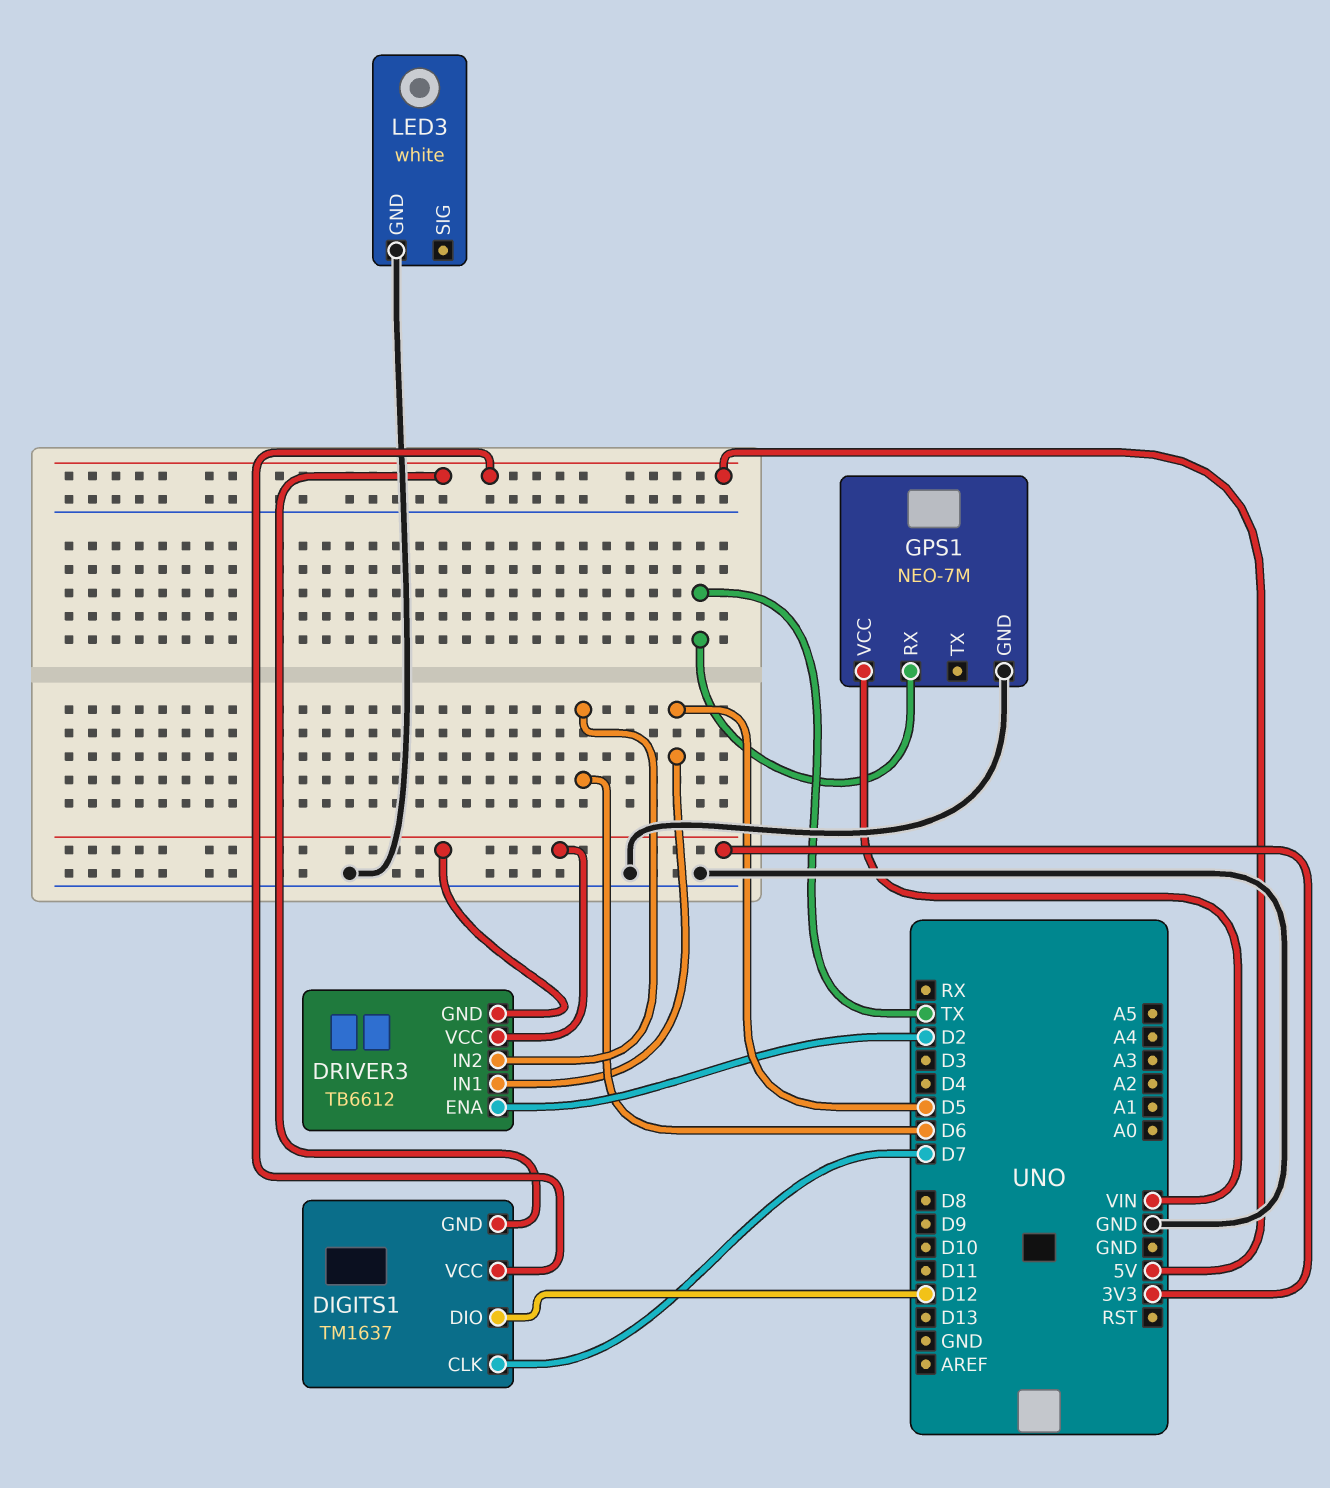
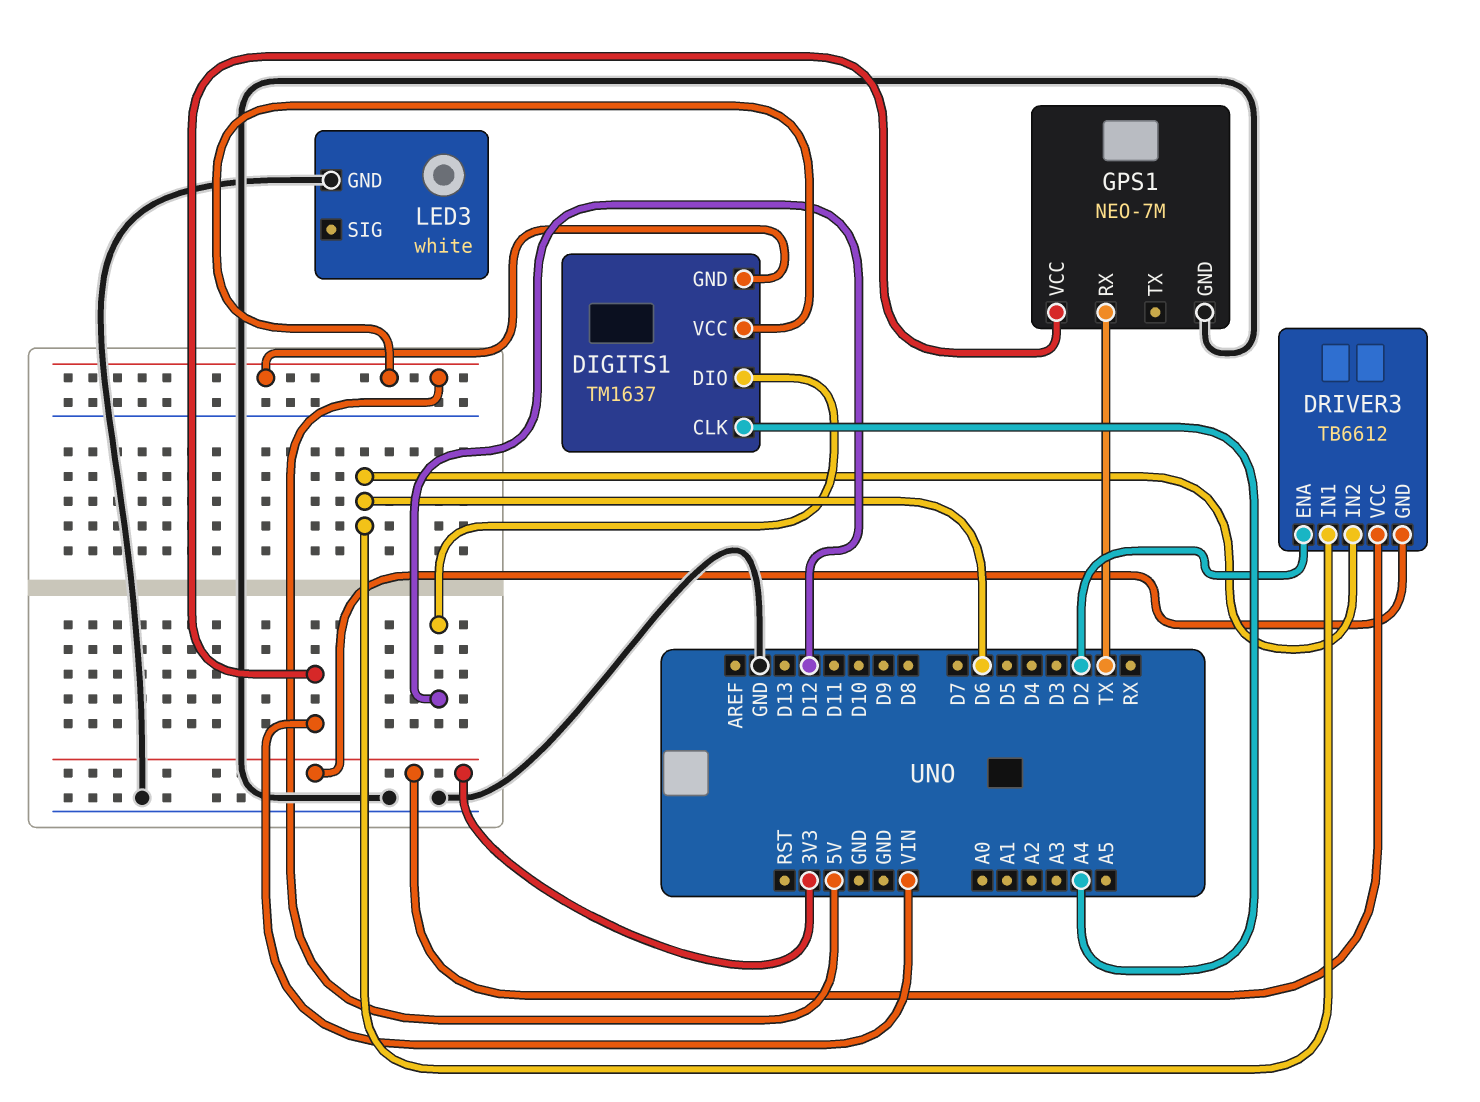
DIGITS1 pin CLK: D7 -> A4
DRIVER3 pin IN1: D5 -> D6

